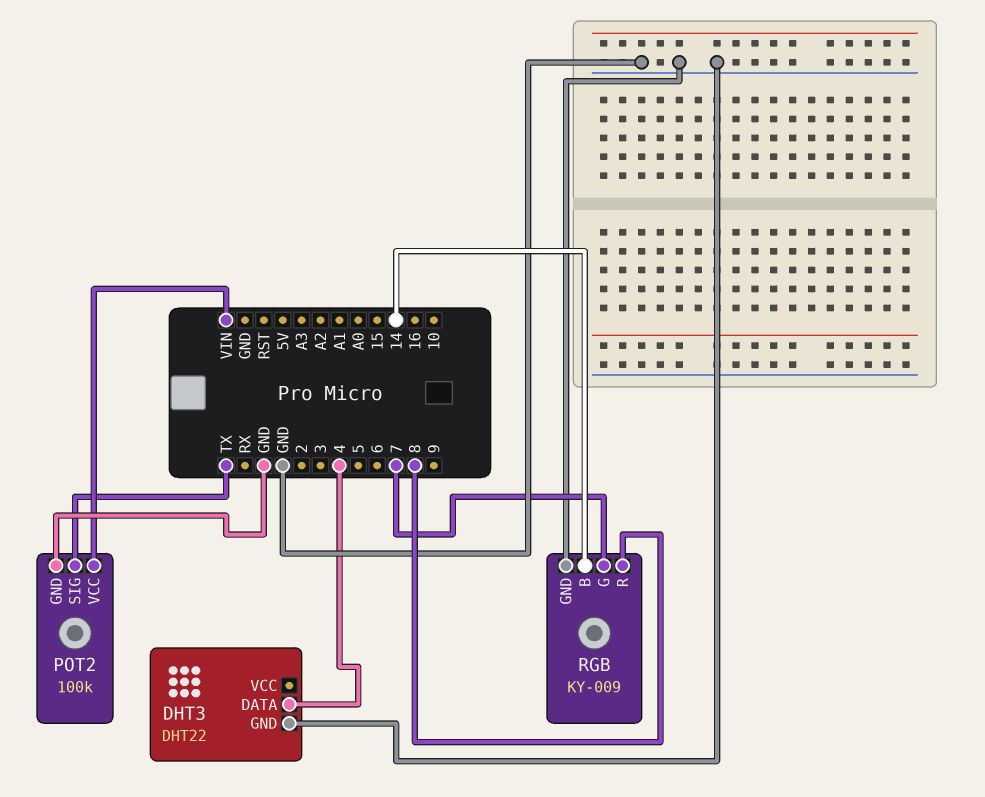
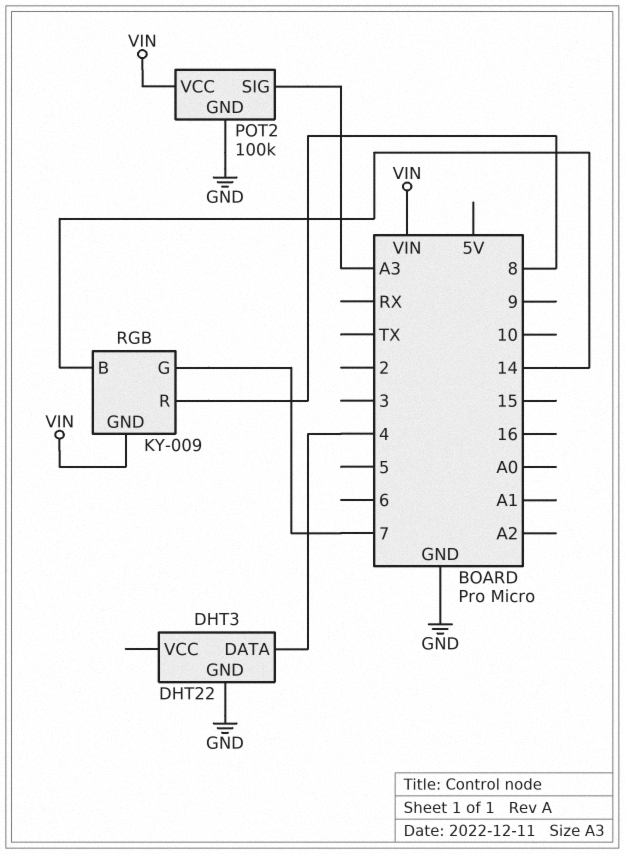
POT2 pin SIG: TX -> A3
RGB pin GND: GND -> VIN

